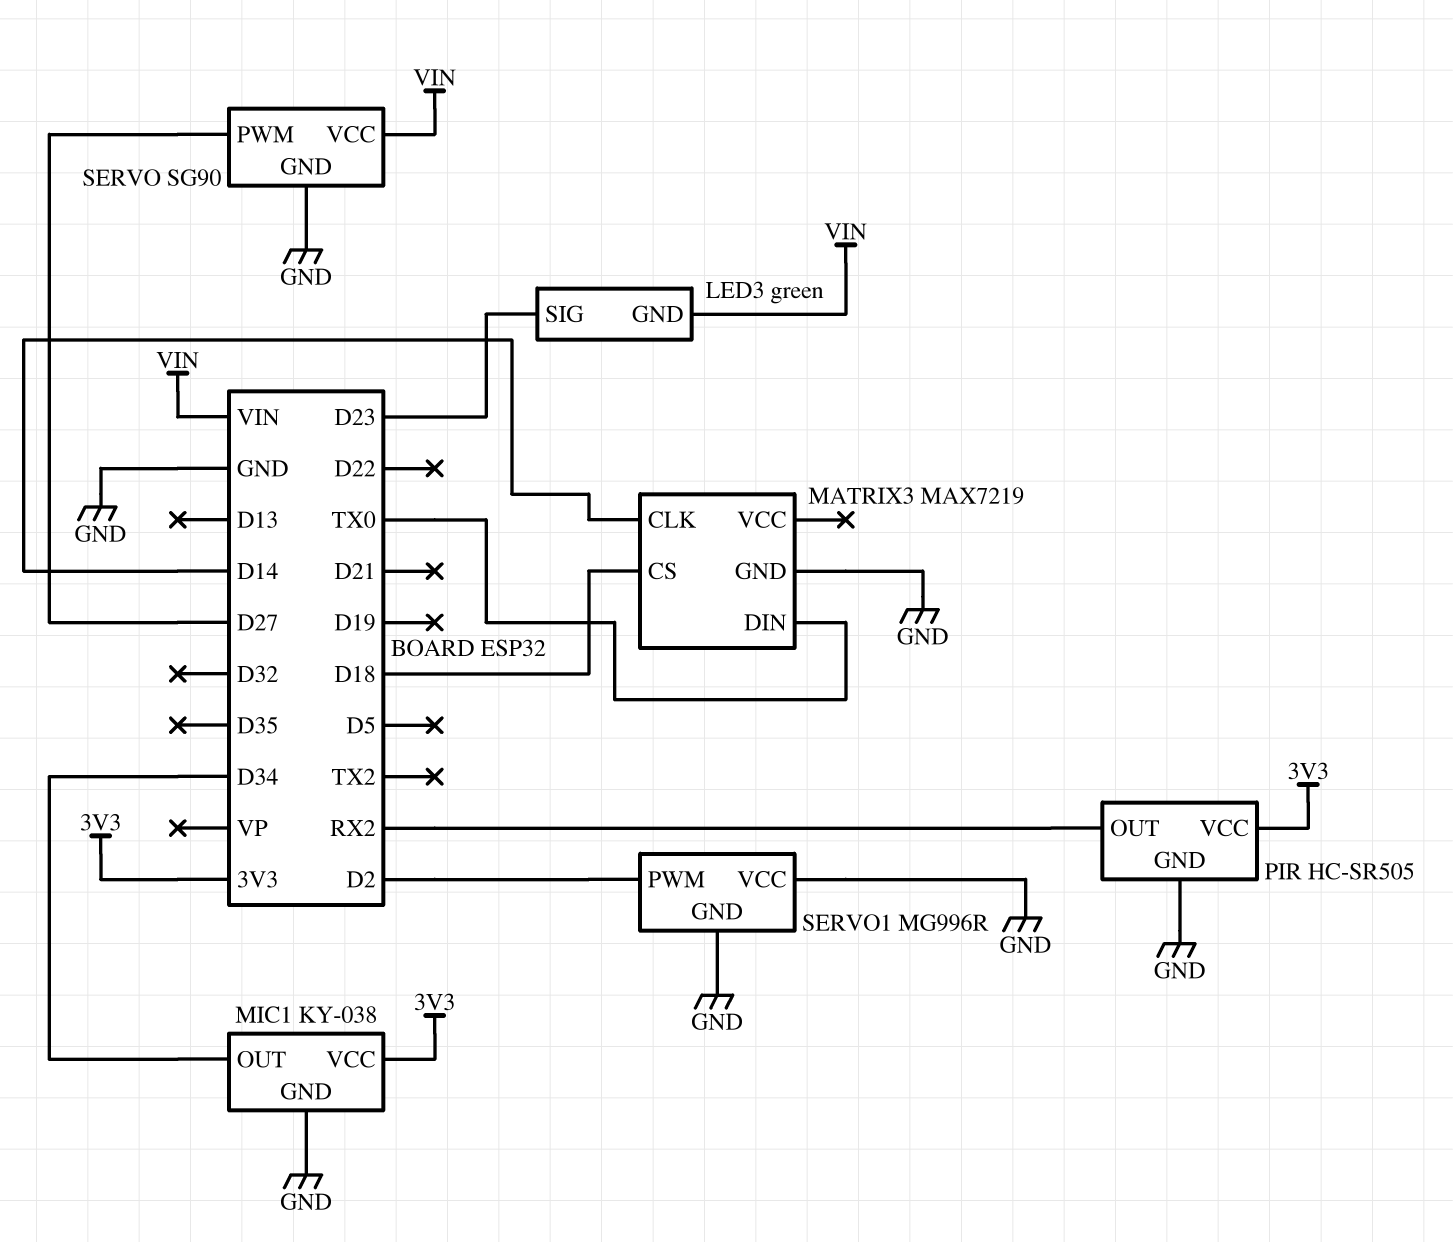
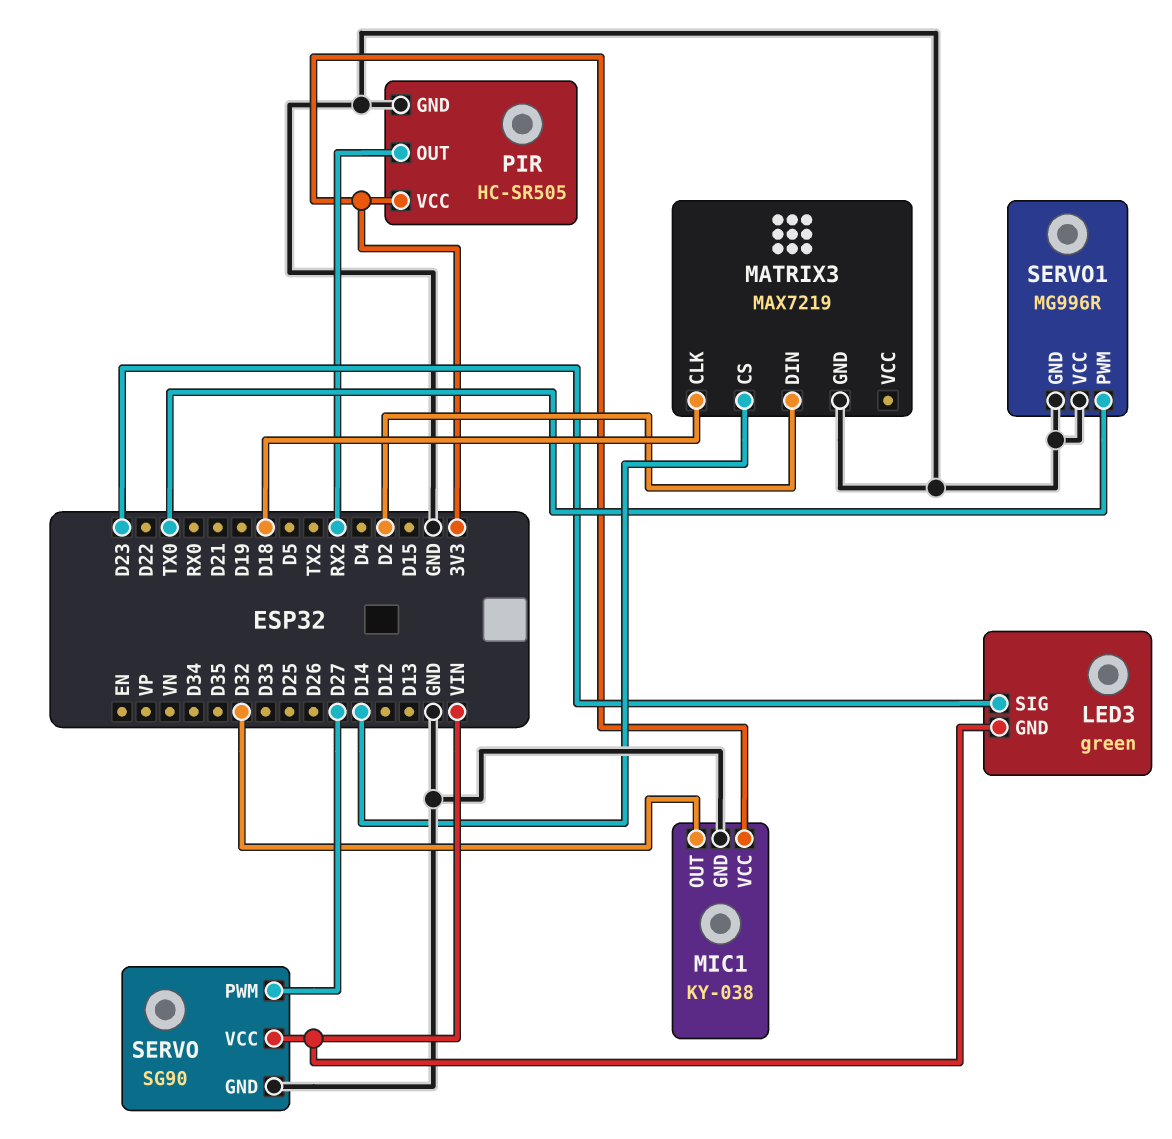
MATRIX3 pin CLK: D14 -> D18
MATRIX3 pin CS: D18 -> D14
MATRIX3 pin DIN: TX0 -> D2
MIC1 pin OUT: D34 -> D32
SERVO1 pin PWM: D2 -> TX0

